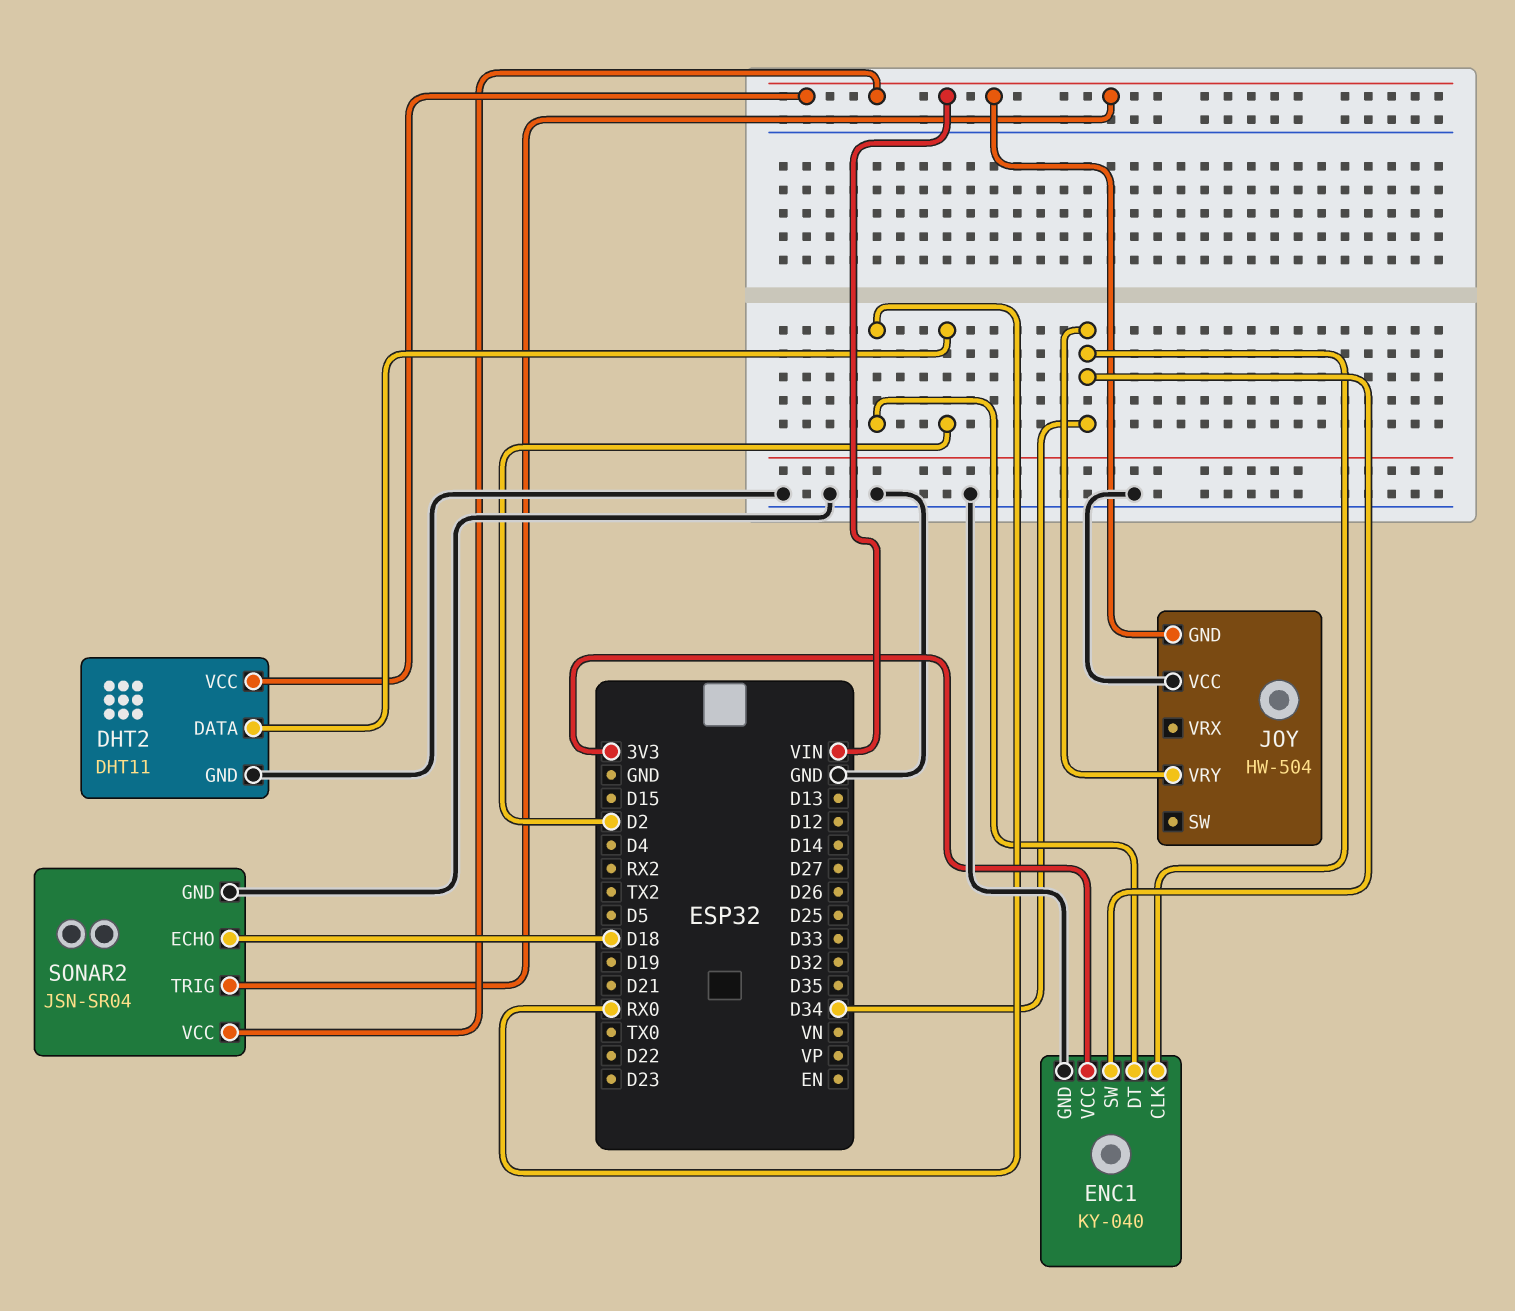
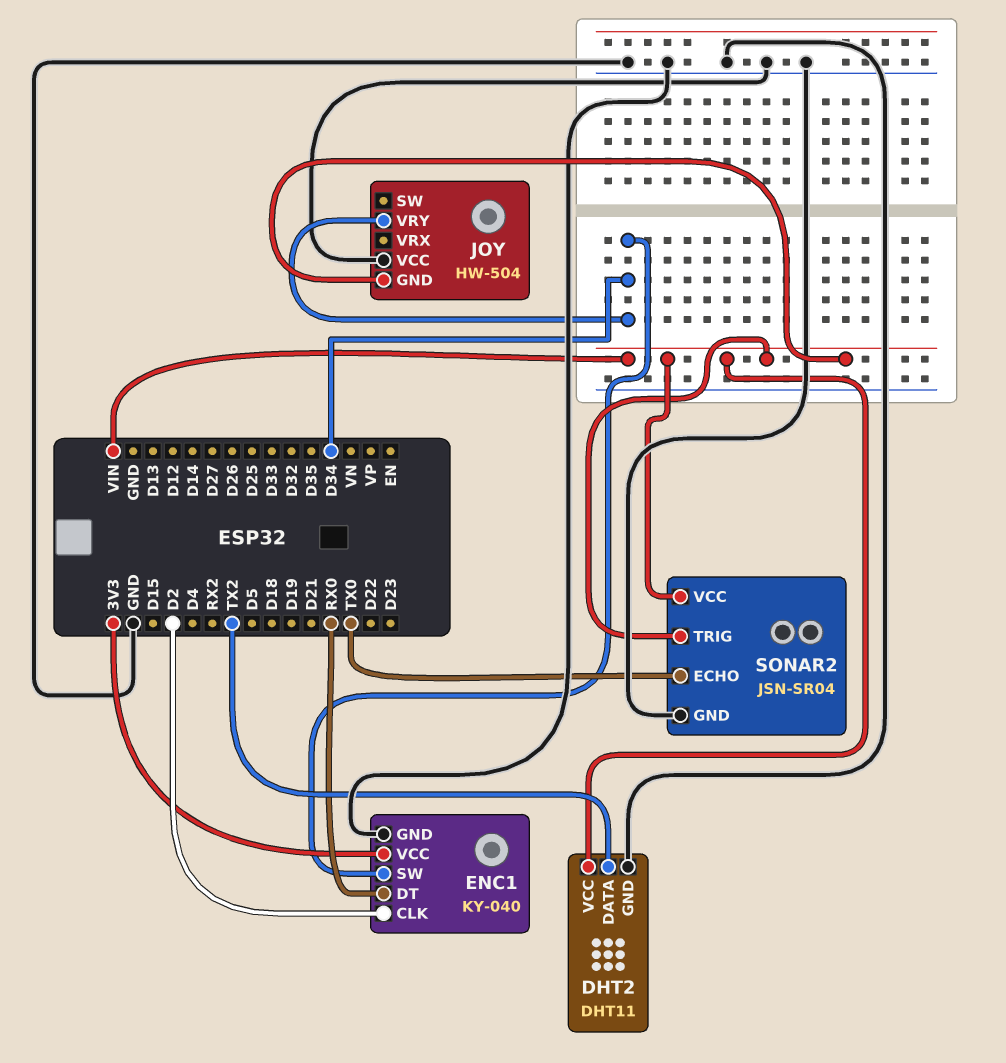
DHT2 pin DATA: D2 -> TX2
ENC1 pin CLK: D34 -> D2
SONAR2 pin ECHO: D18 -> TX0

